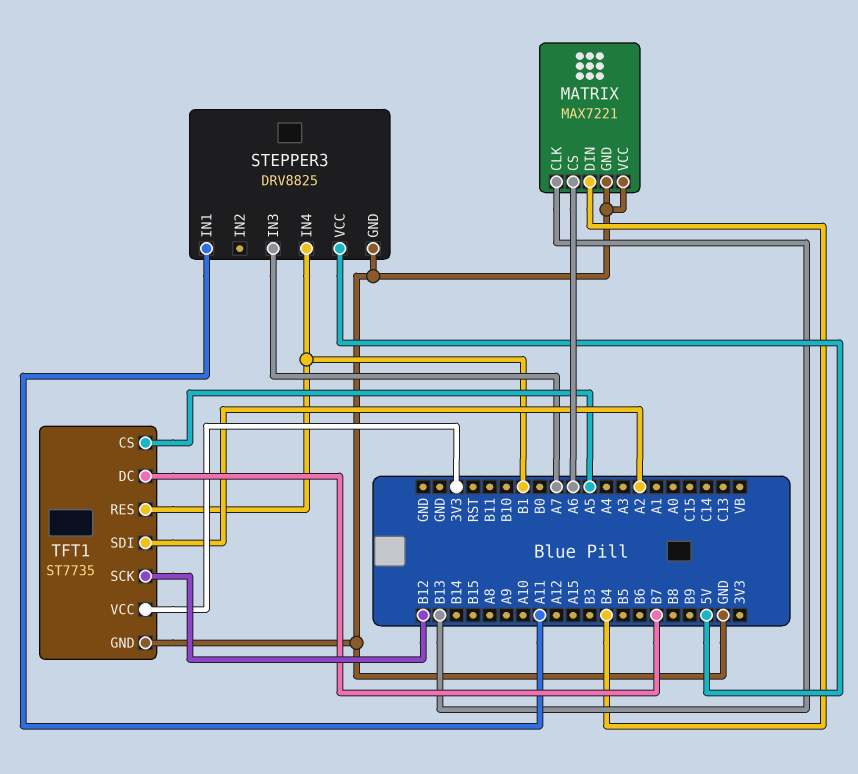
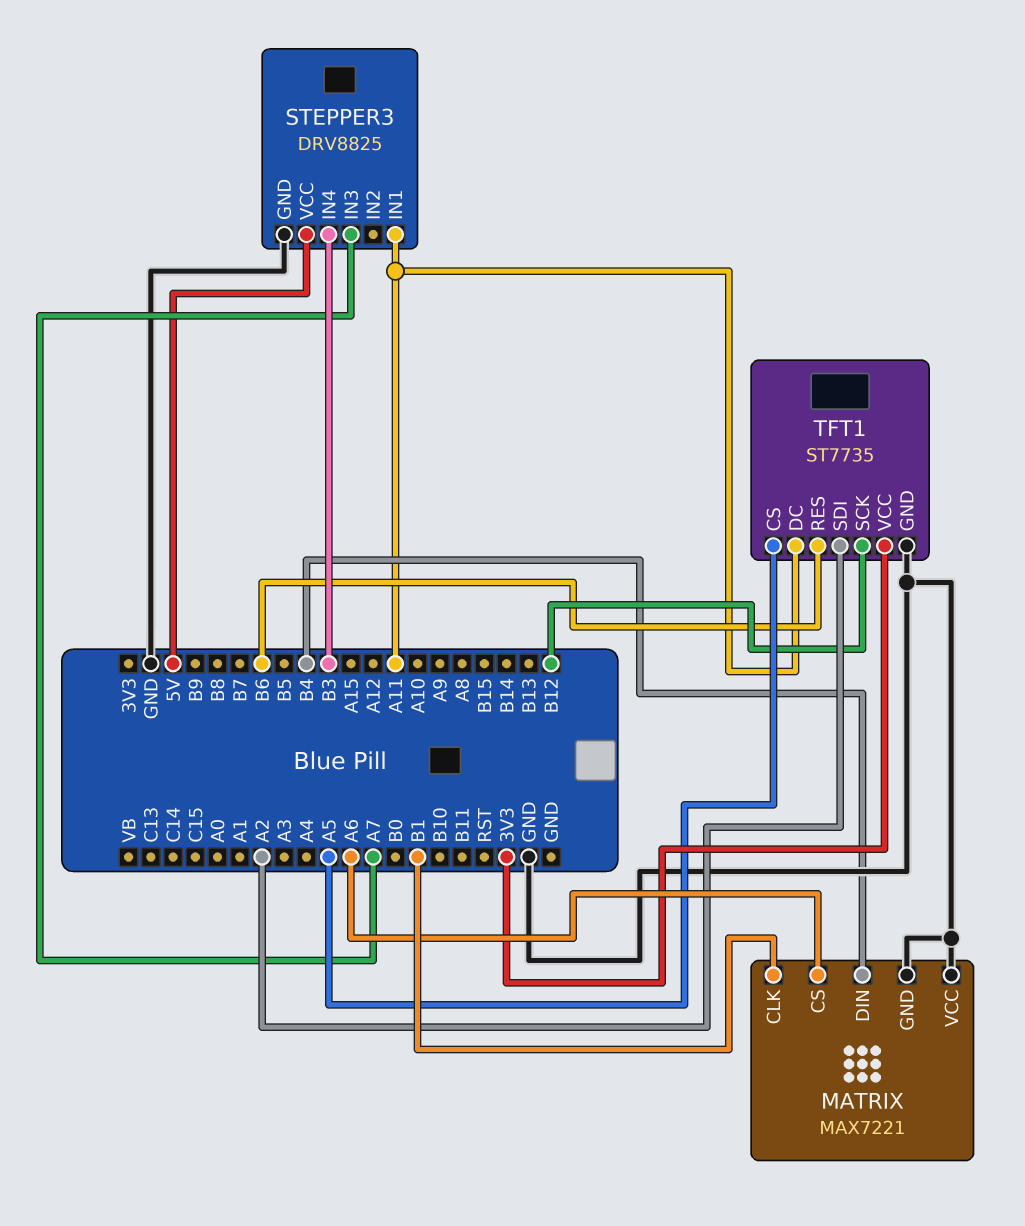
MATRIX pin CLK: B13 -> B1
STEPPER3 pin IN4: B1 -> B3
TFT1 pin DC: B7 -> A11
TFT1 pin RES: B1 -> B6

